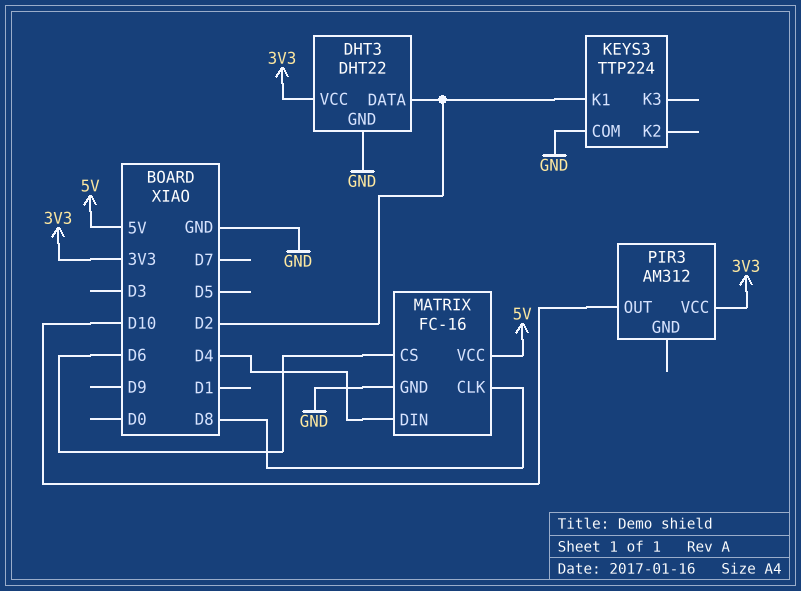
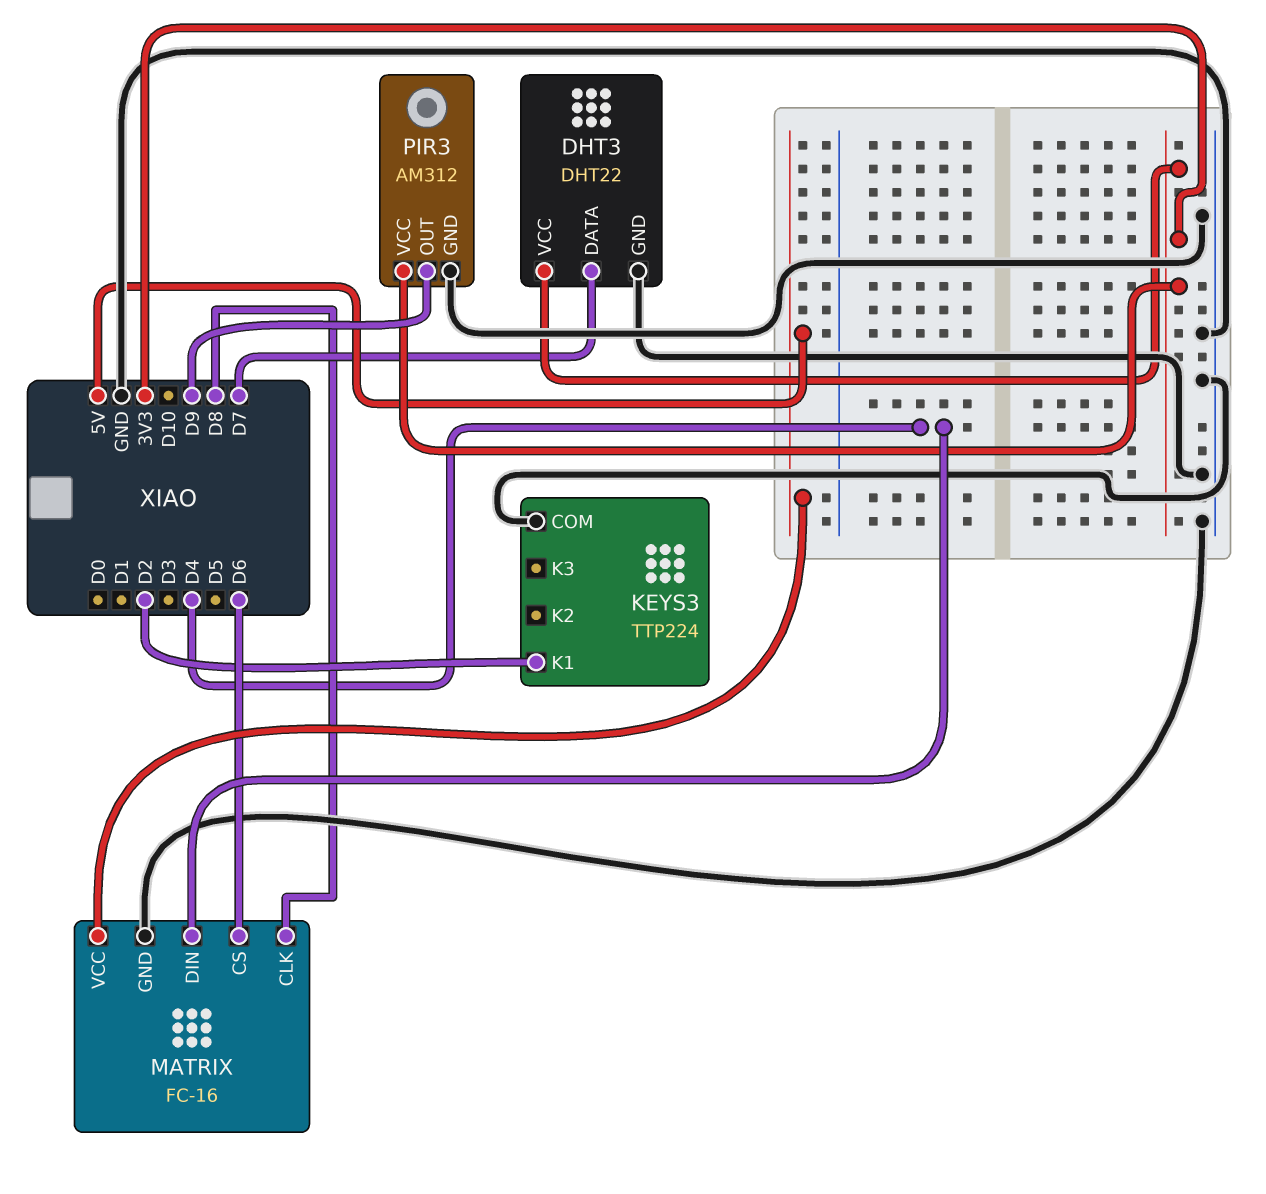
DHT3 pin DATA: D2 -> D7
PIR3 pin GND: none -> GND
PIR3 pin OUT: D10 -> D9

